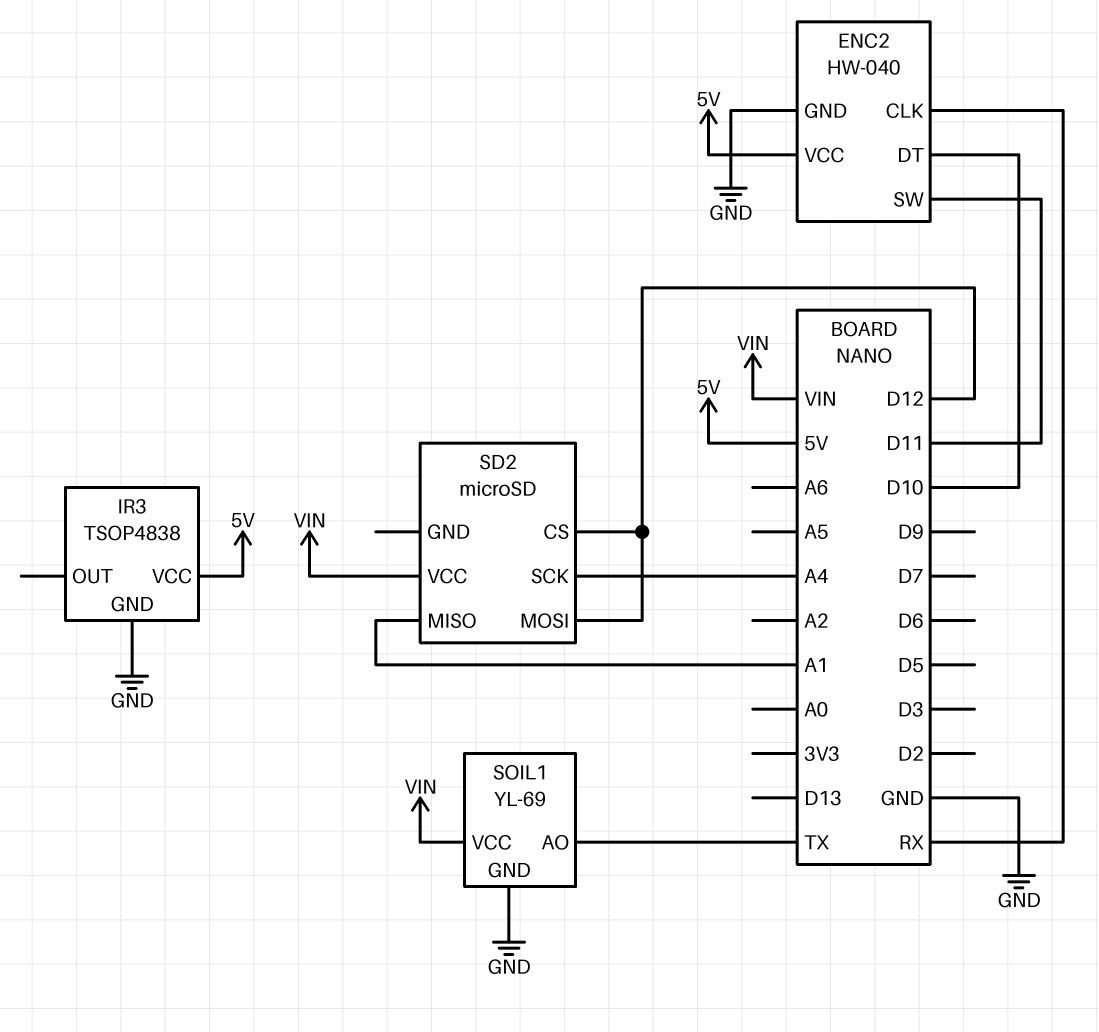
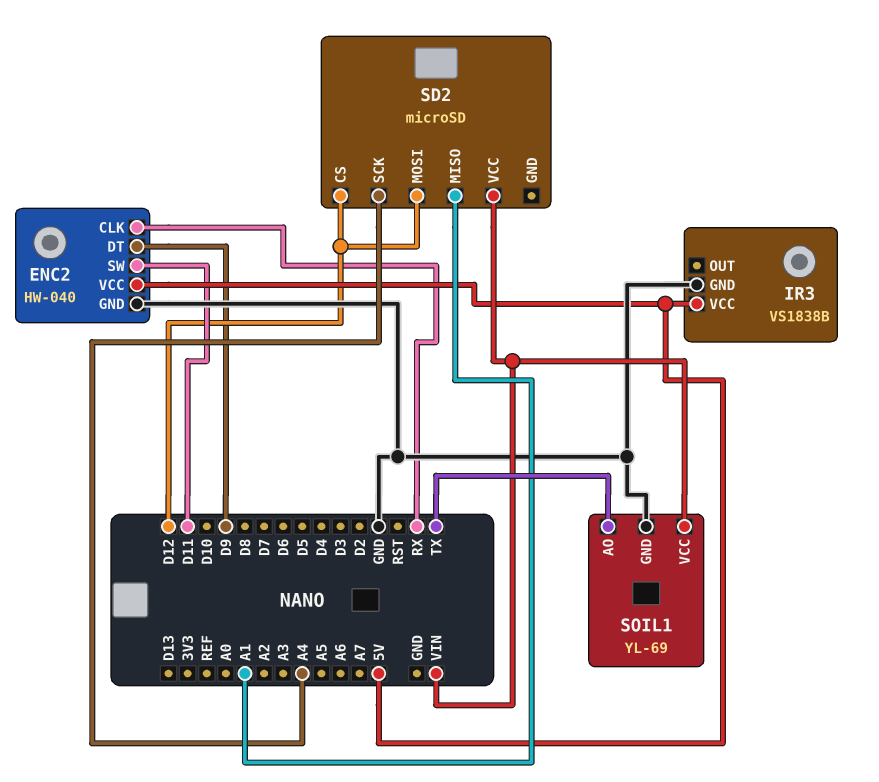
ENC2 pin DT: D10 -> D9
IR3: TSOP4838 -> VS1838B

